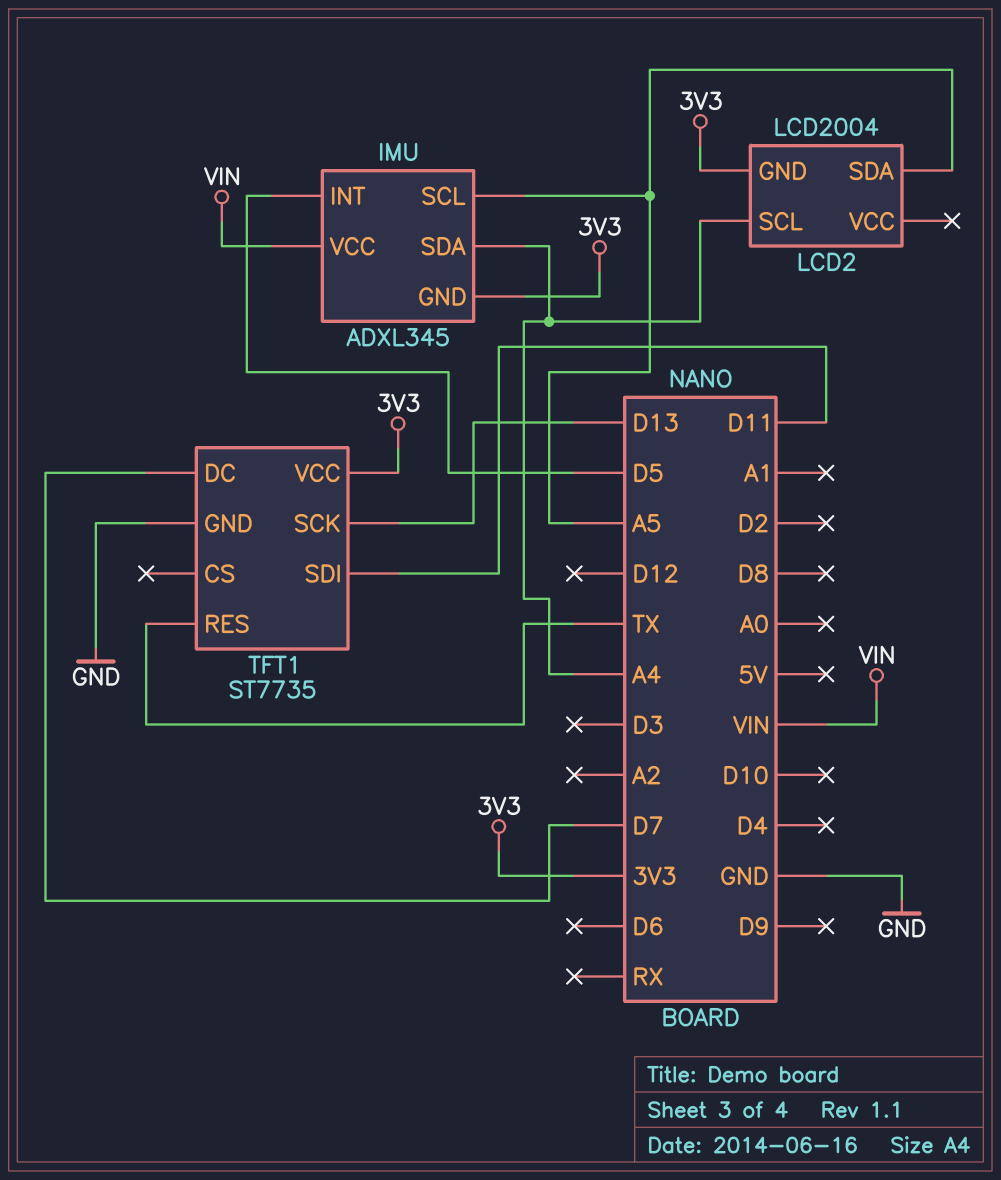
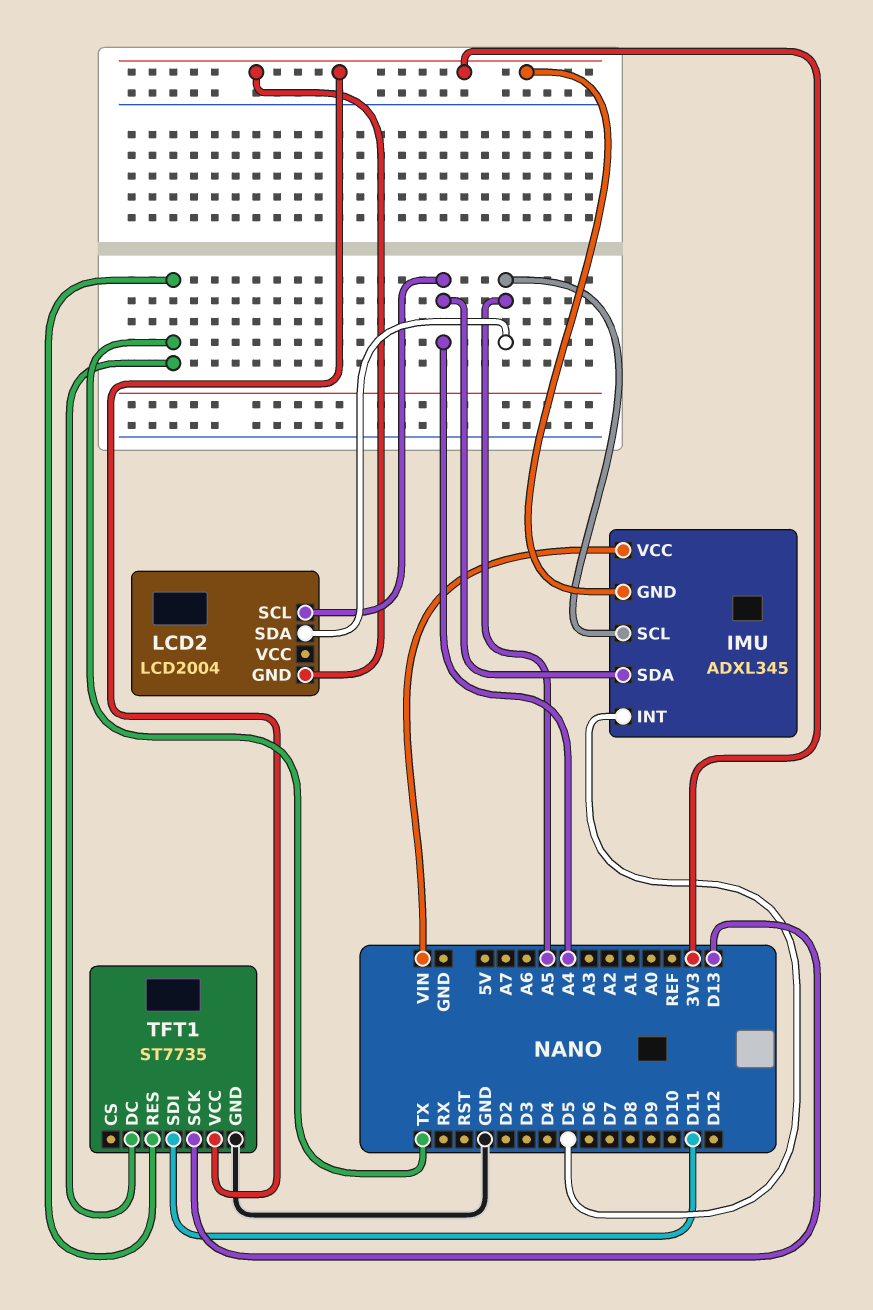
TFT1 pin DC: D7 -> TX

